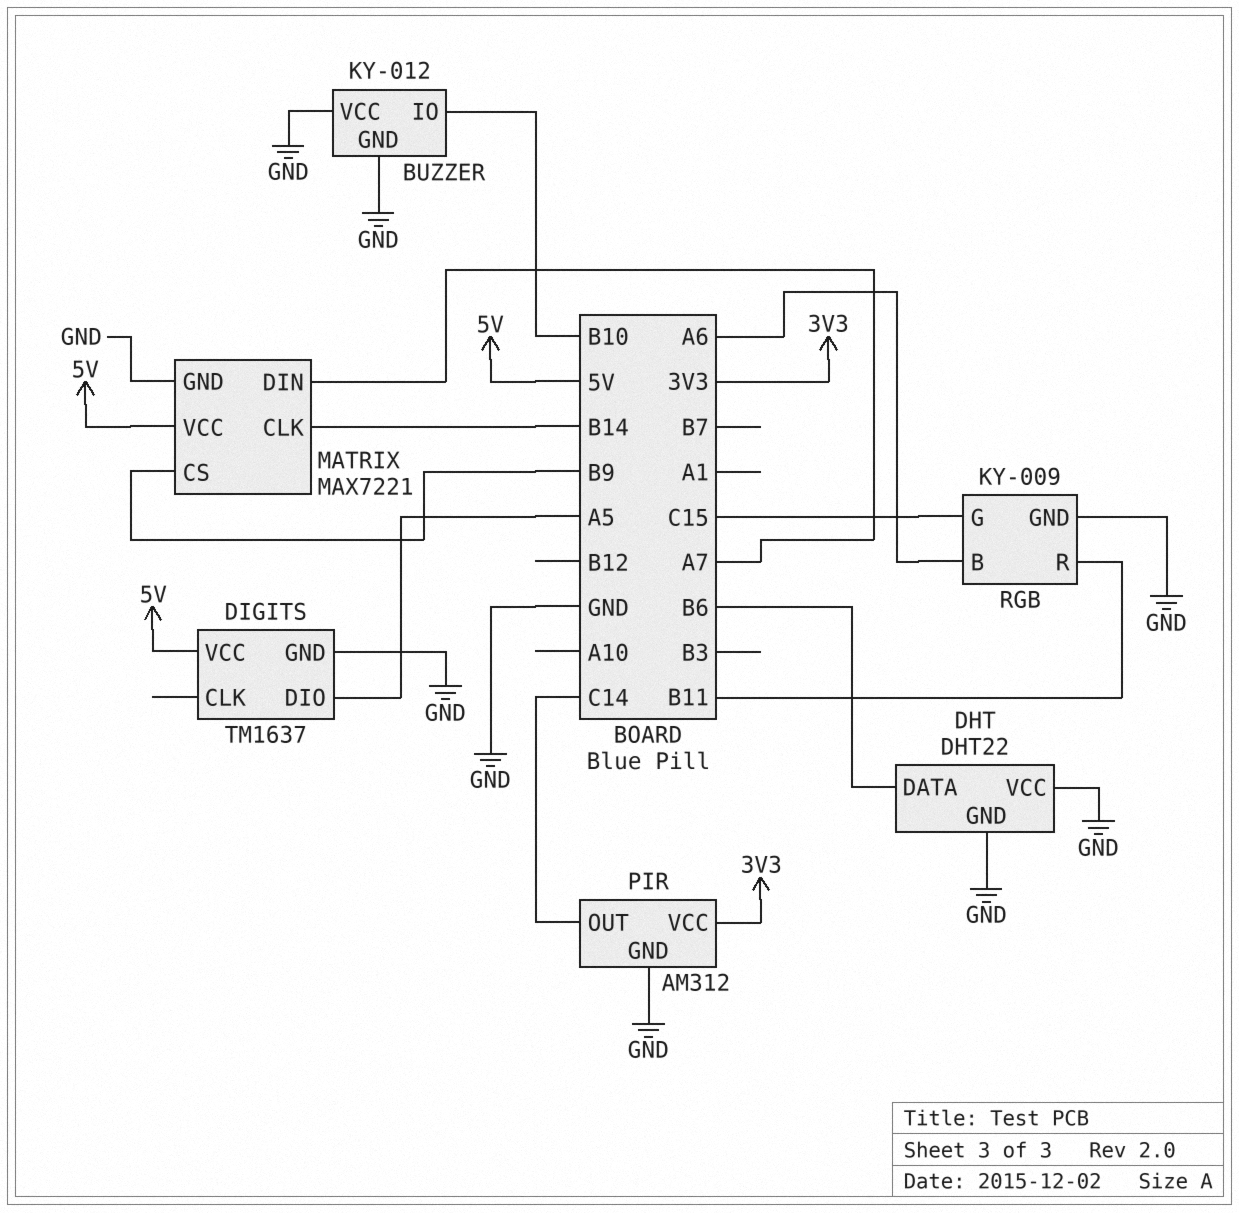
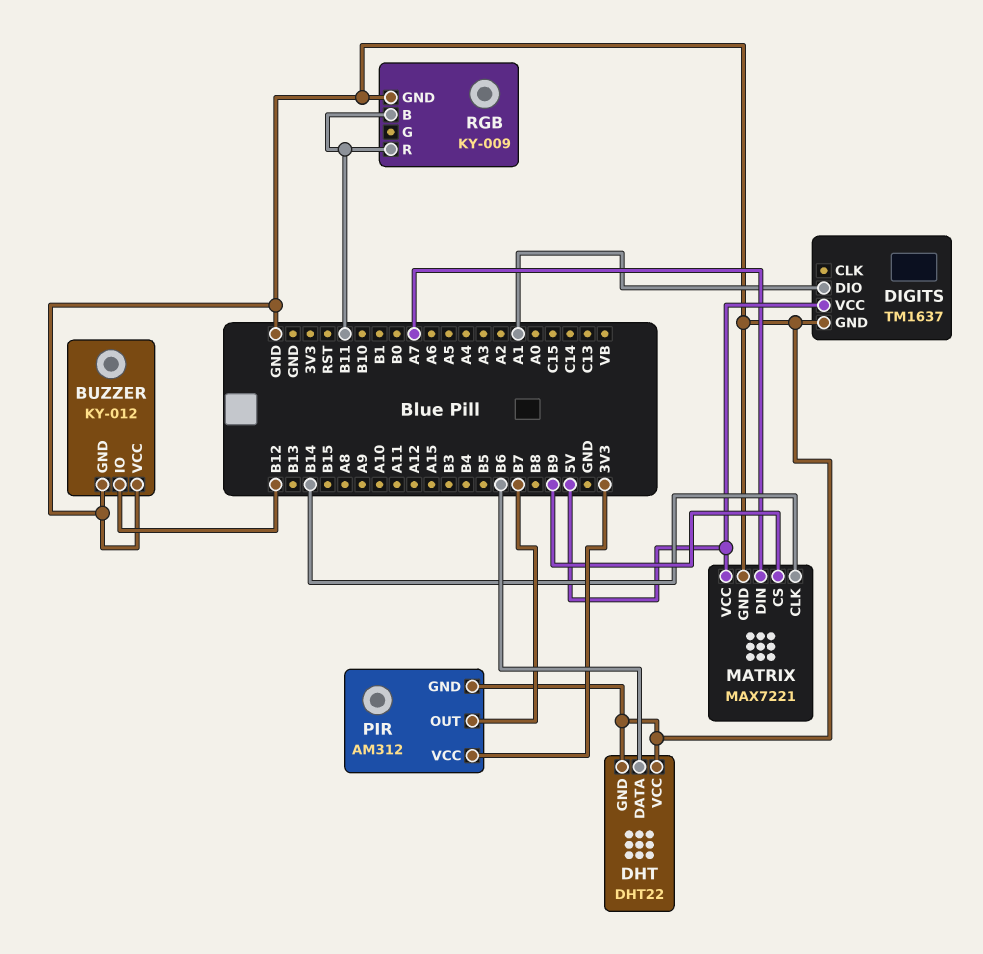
BUZZER pin IO: B10 -> B12
DIGITS pin DIO: A5 -> A1
PIR pin OUT: C14 -> B7
RGB pin B: A6 -> B11
RGB pin G: C15 -> none

